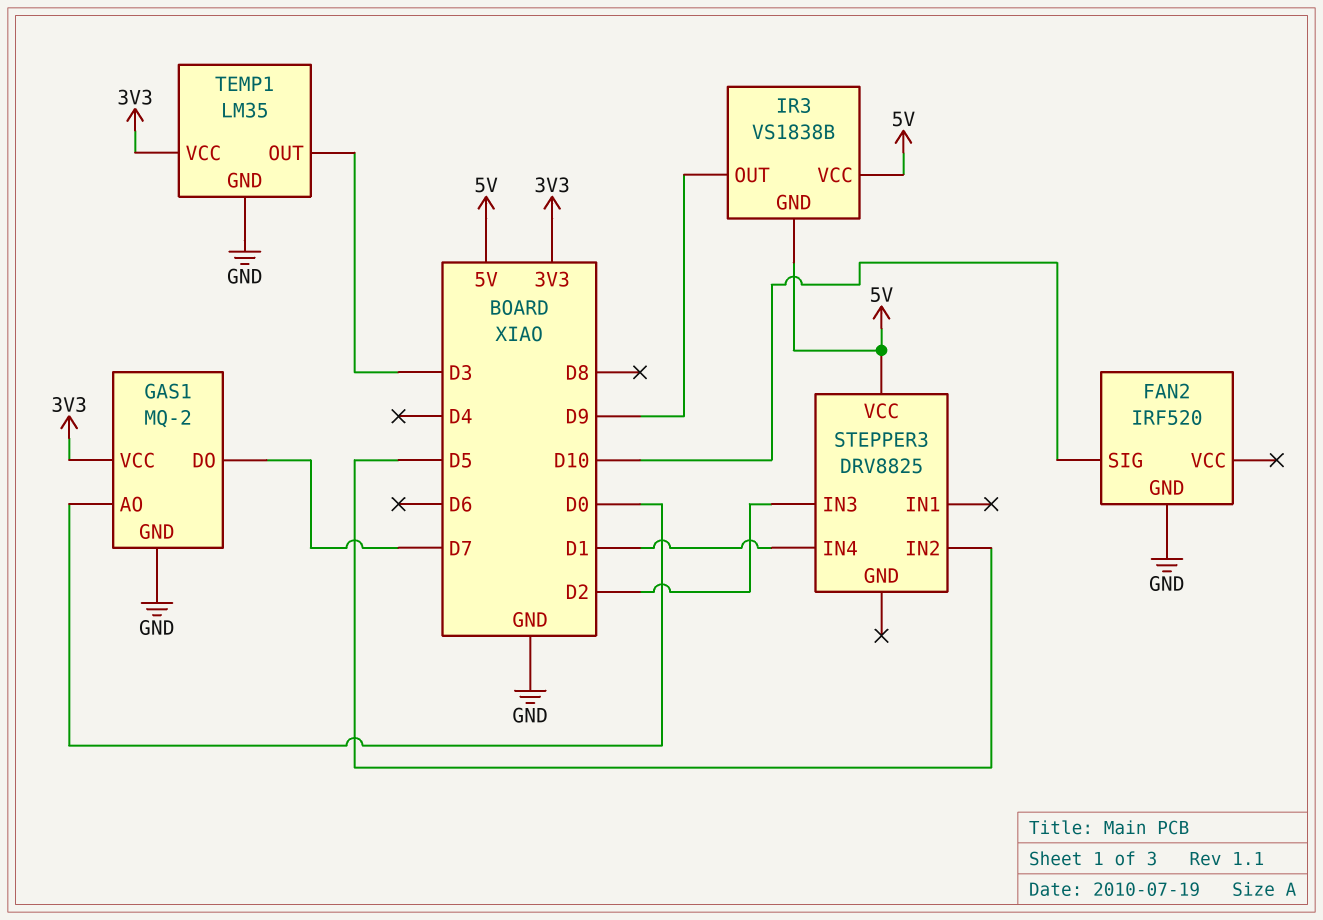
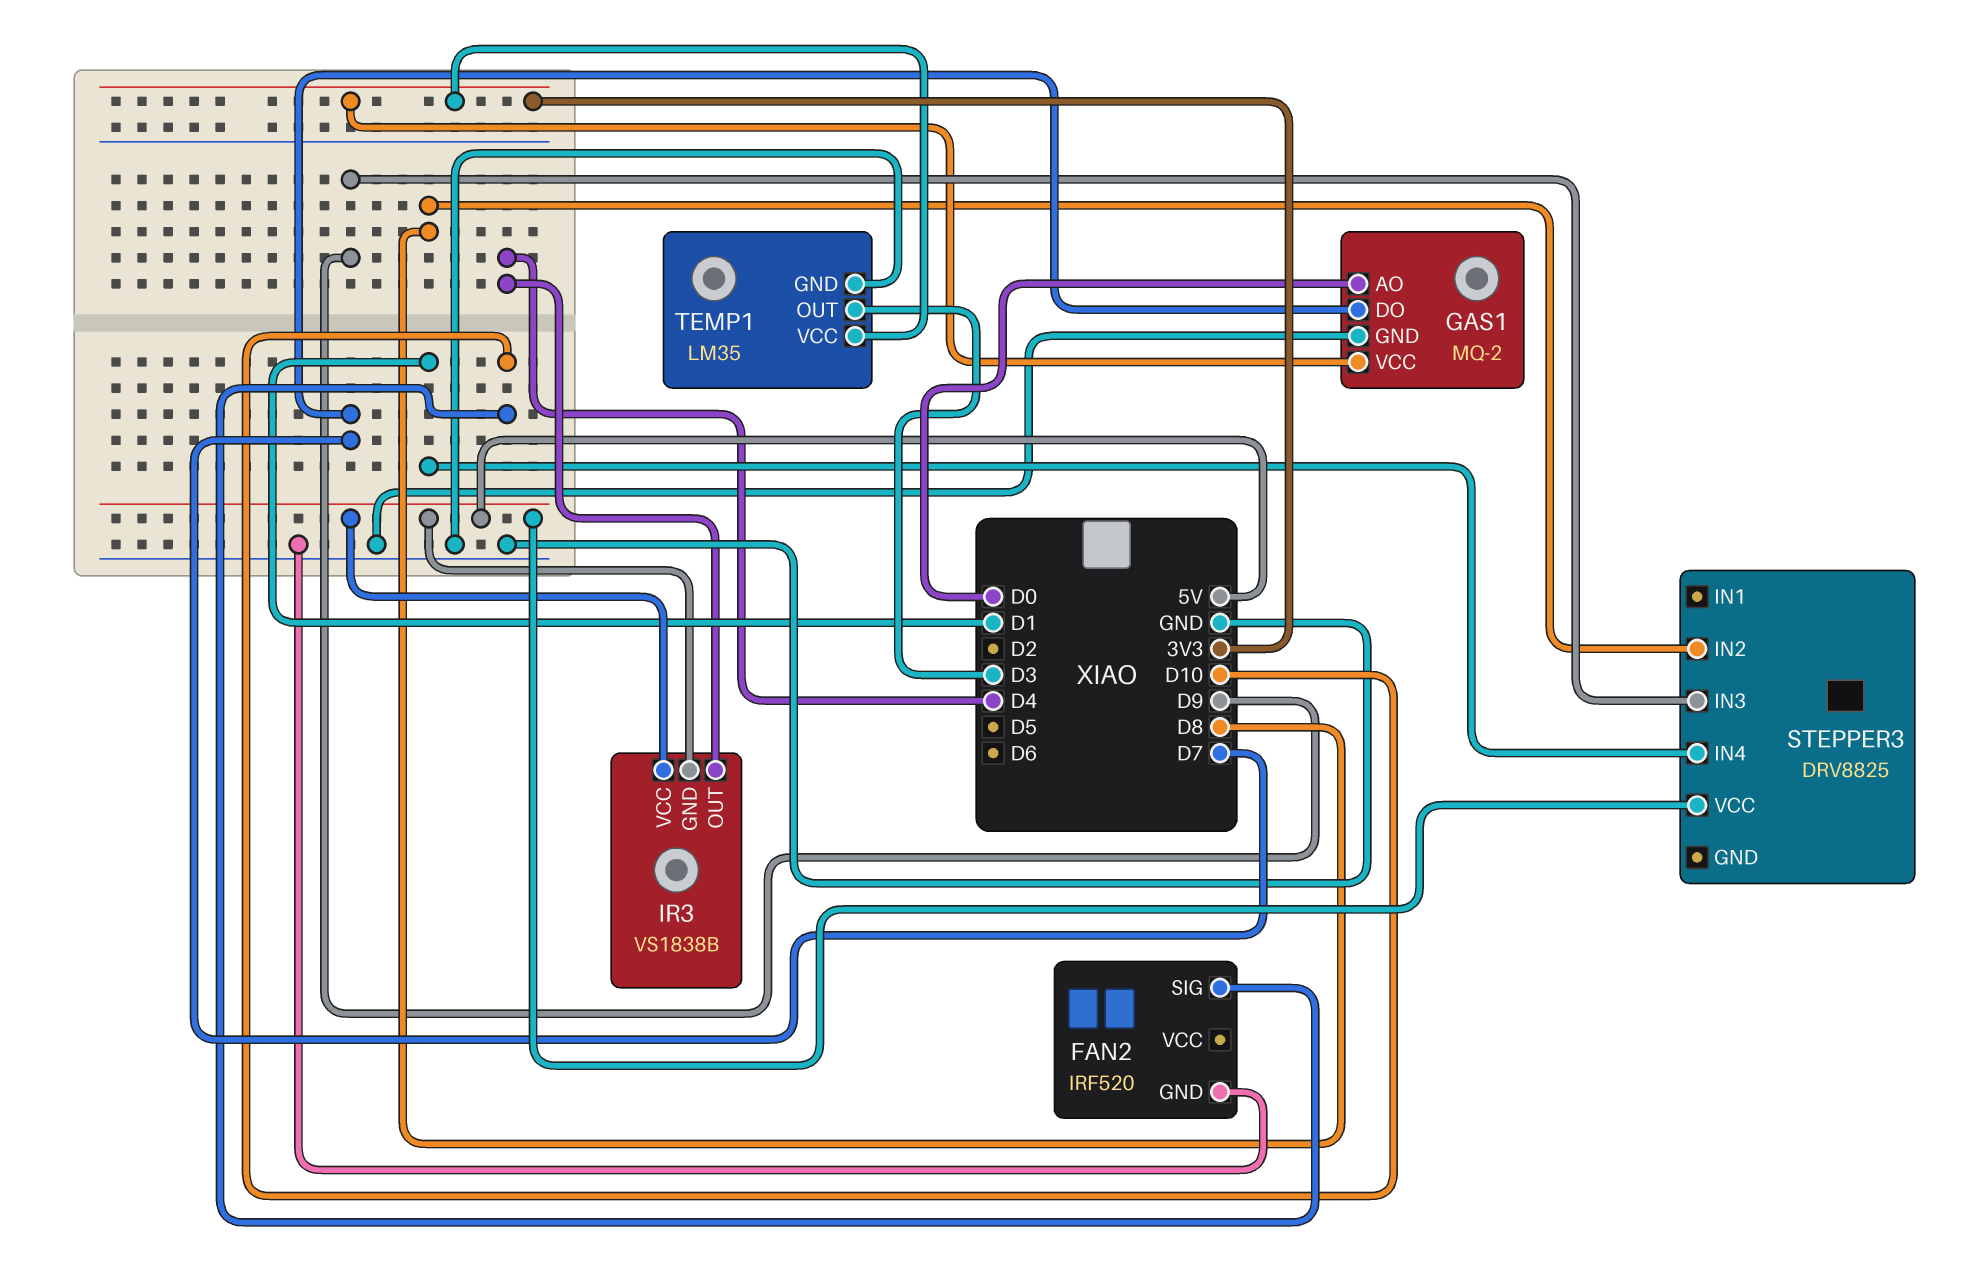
IR3 pin OUT: D9 -> D4
STEPPER3 pin IN2: D5 -> D8
STEPPER3 pin IN3: D2 -> D9

